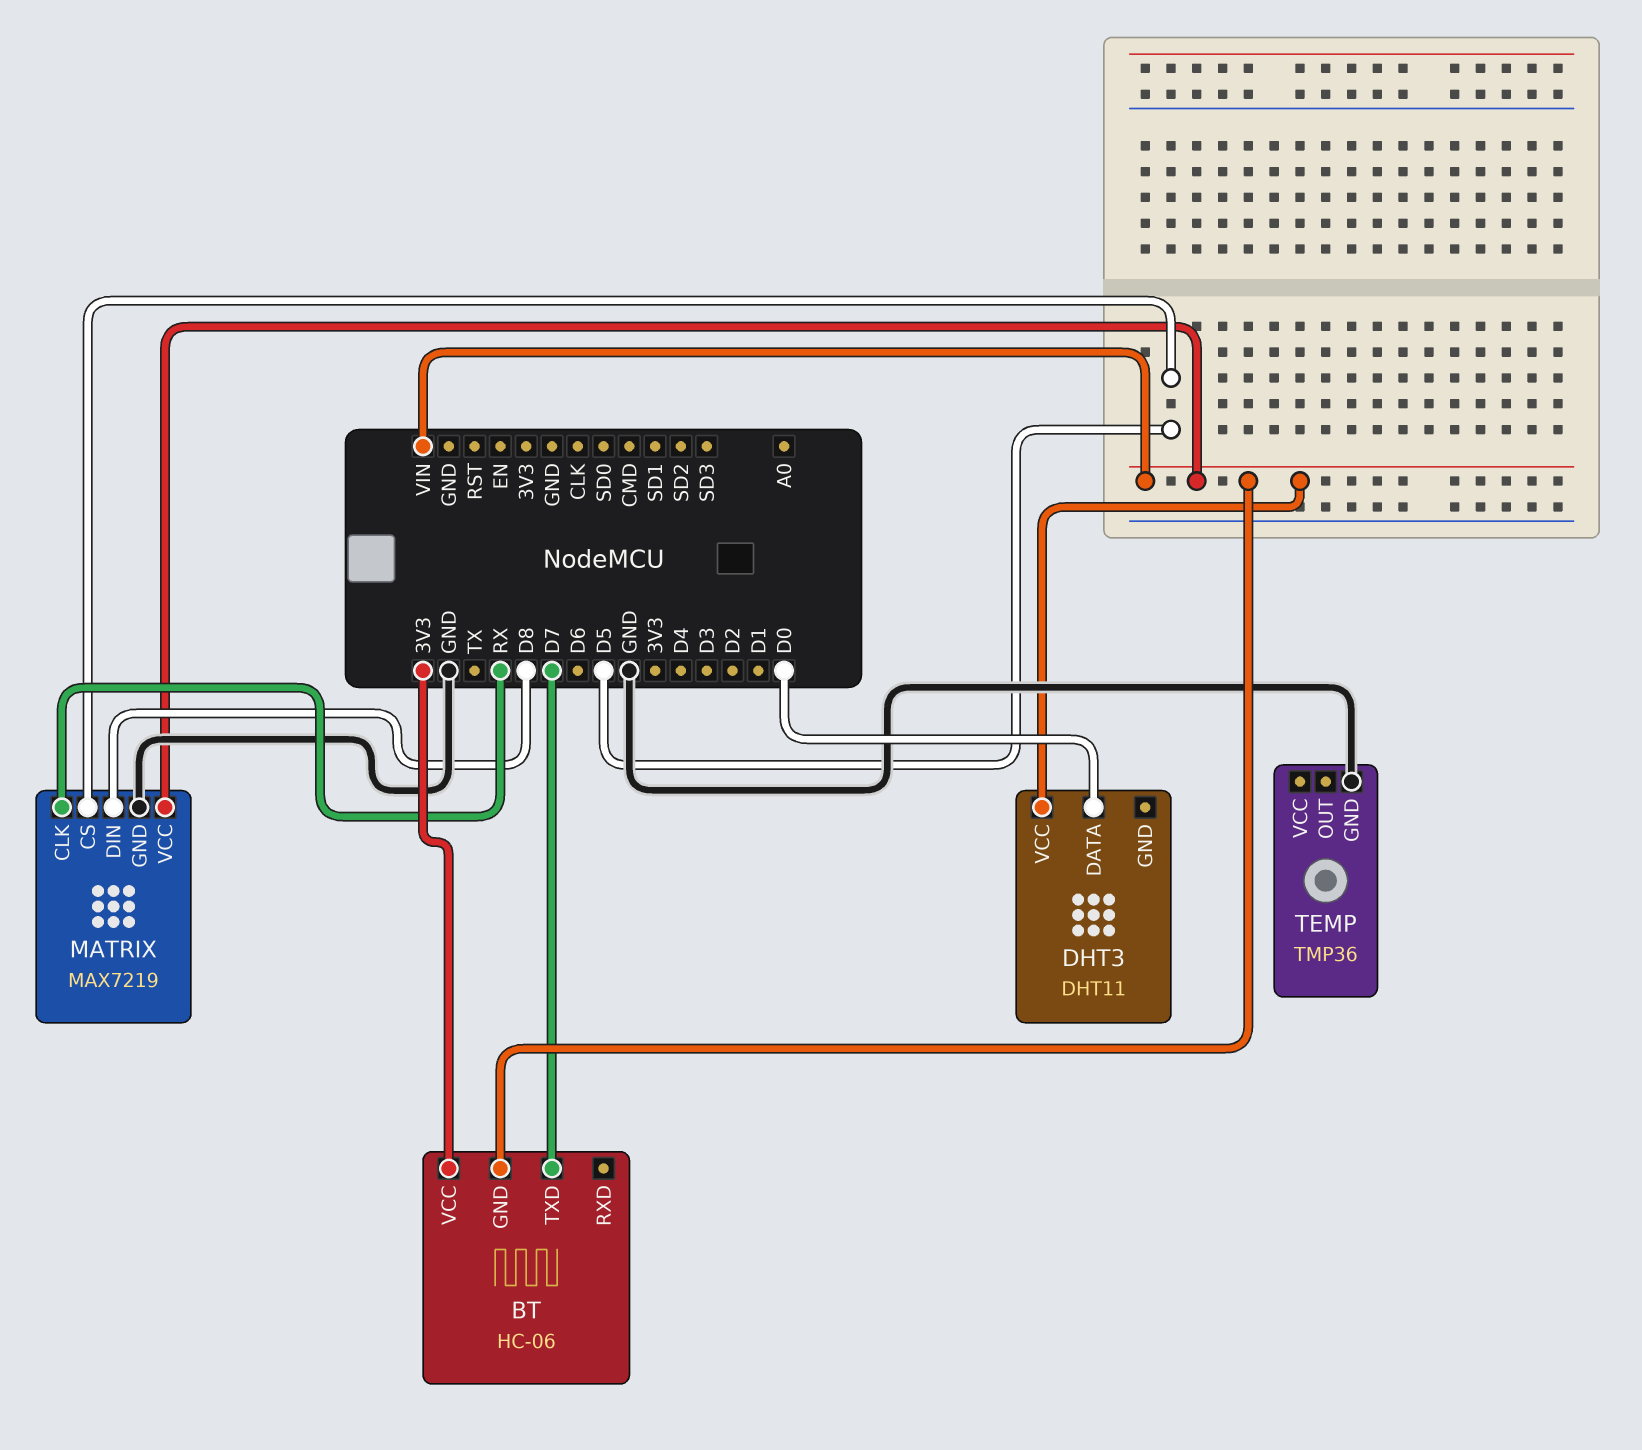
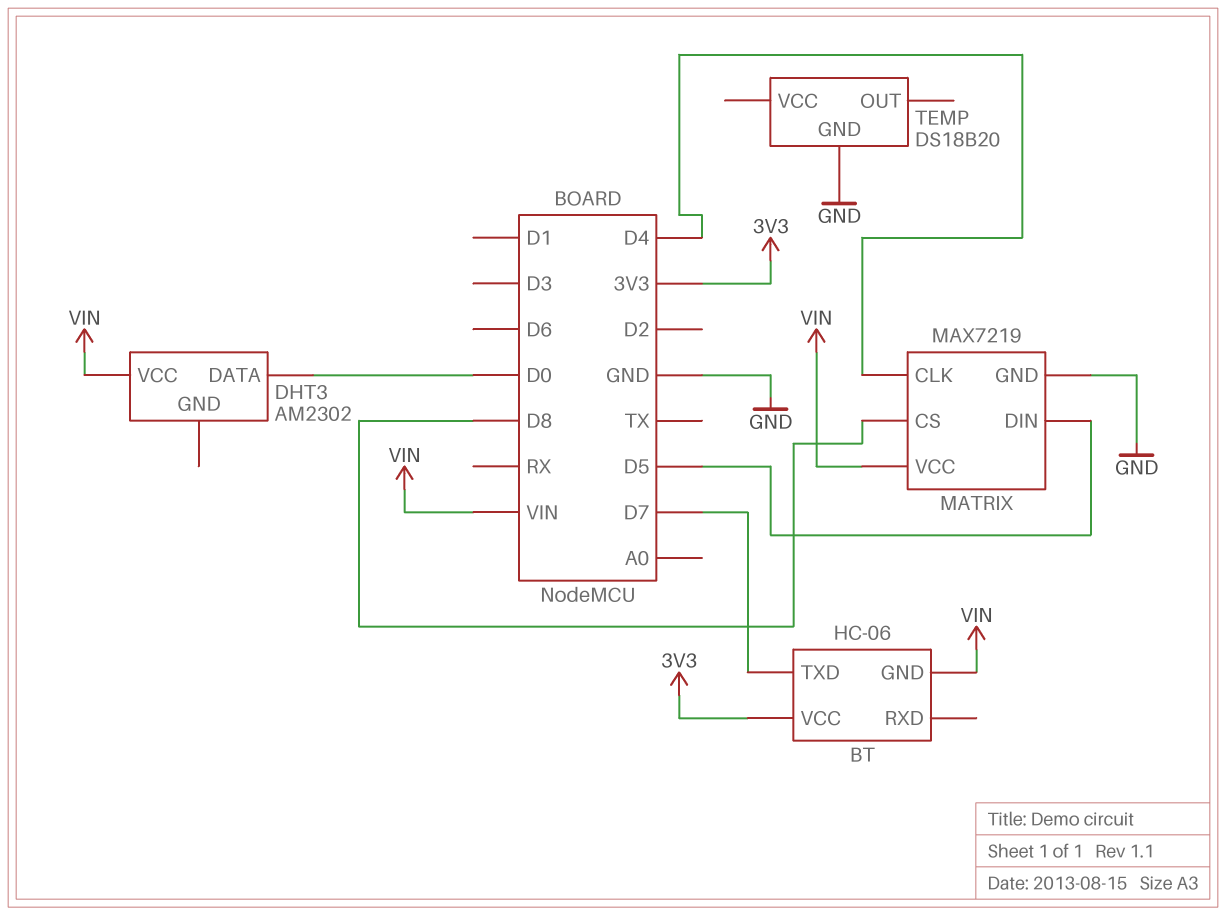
DHT3: DHT11 -> AM2302
MATRIX pin CLK: RX -> D4
MATRIX pin CS: D5 -> D8
MATRIX pin DIN: D8 -> D5
TEMP: TMP36 -> DS18B20

